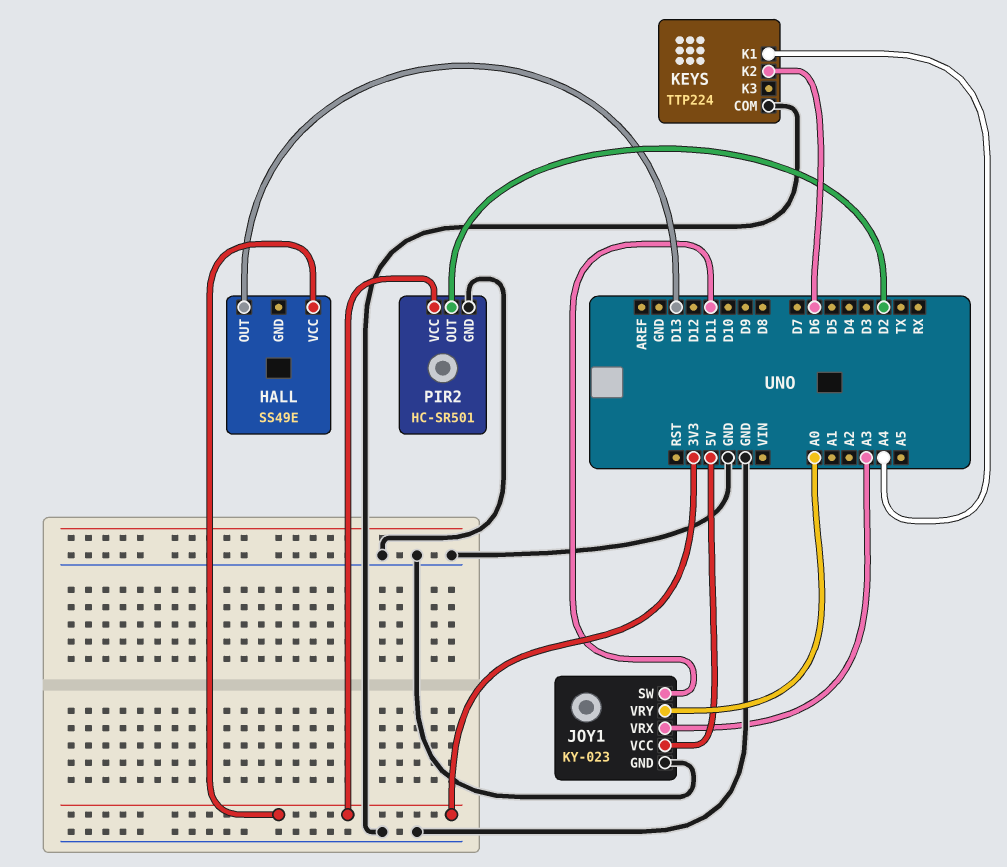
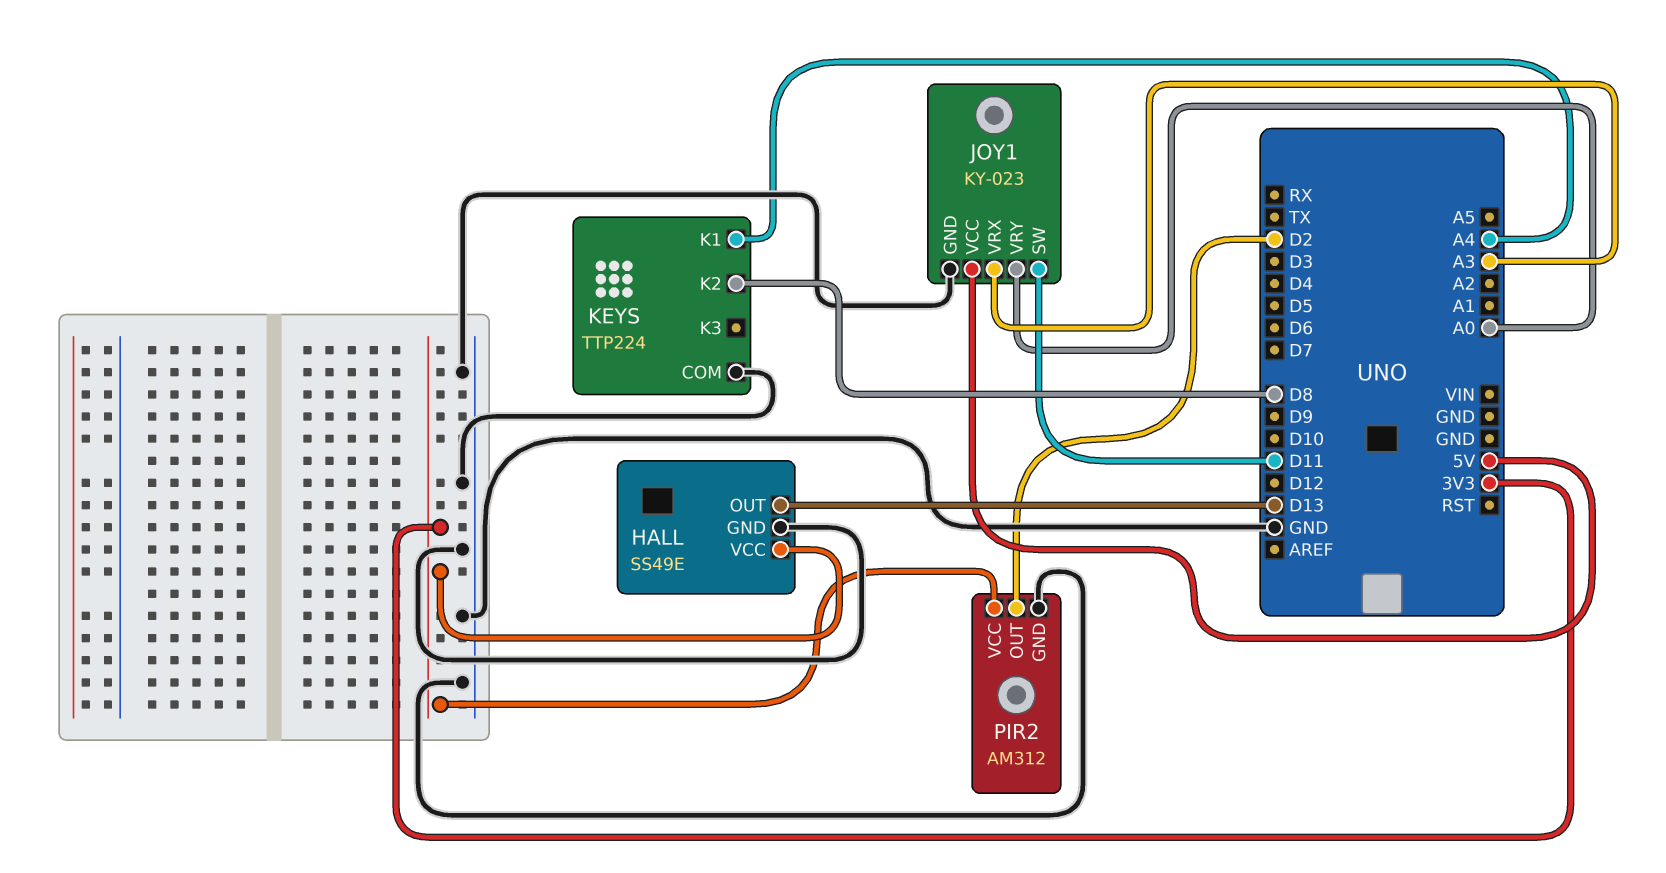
HALL pin GND: none -> GND
KEYS pin K2: D6 -> D8
PIR2: HC-SR501 -> AM312

